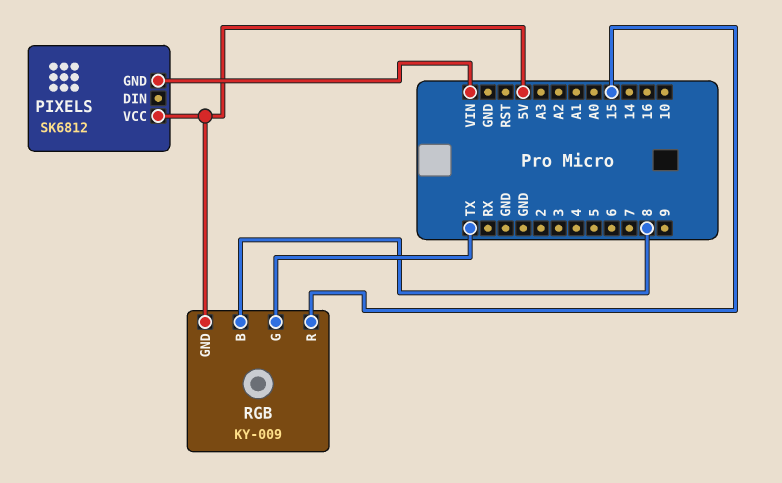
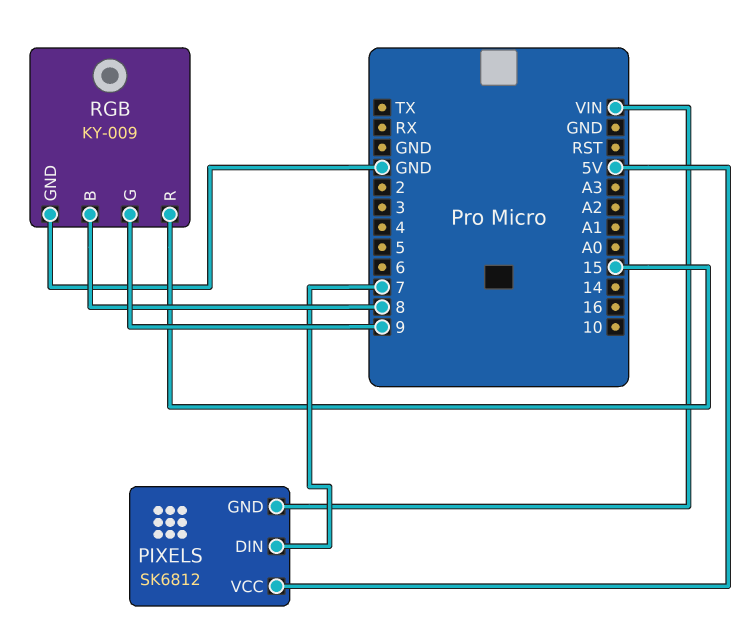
PIXELS pin DIN: none -> 7
RGB pin G: TX -> 9
RGB pin GND: 5V -> GND

